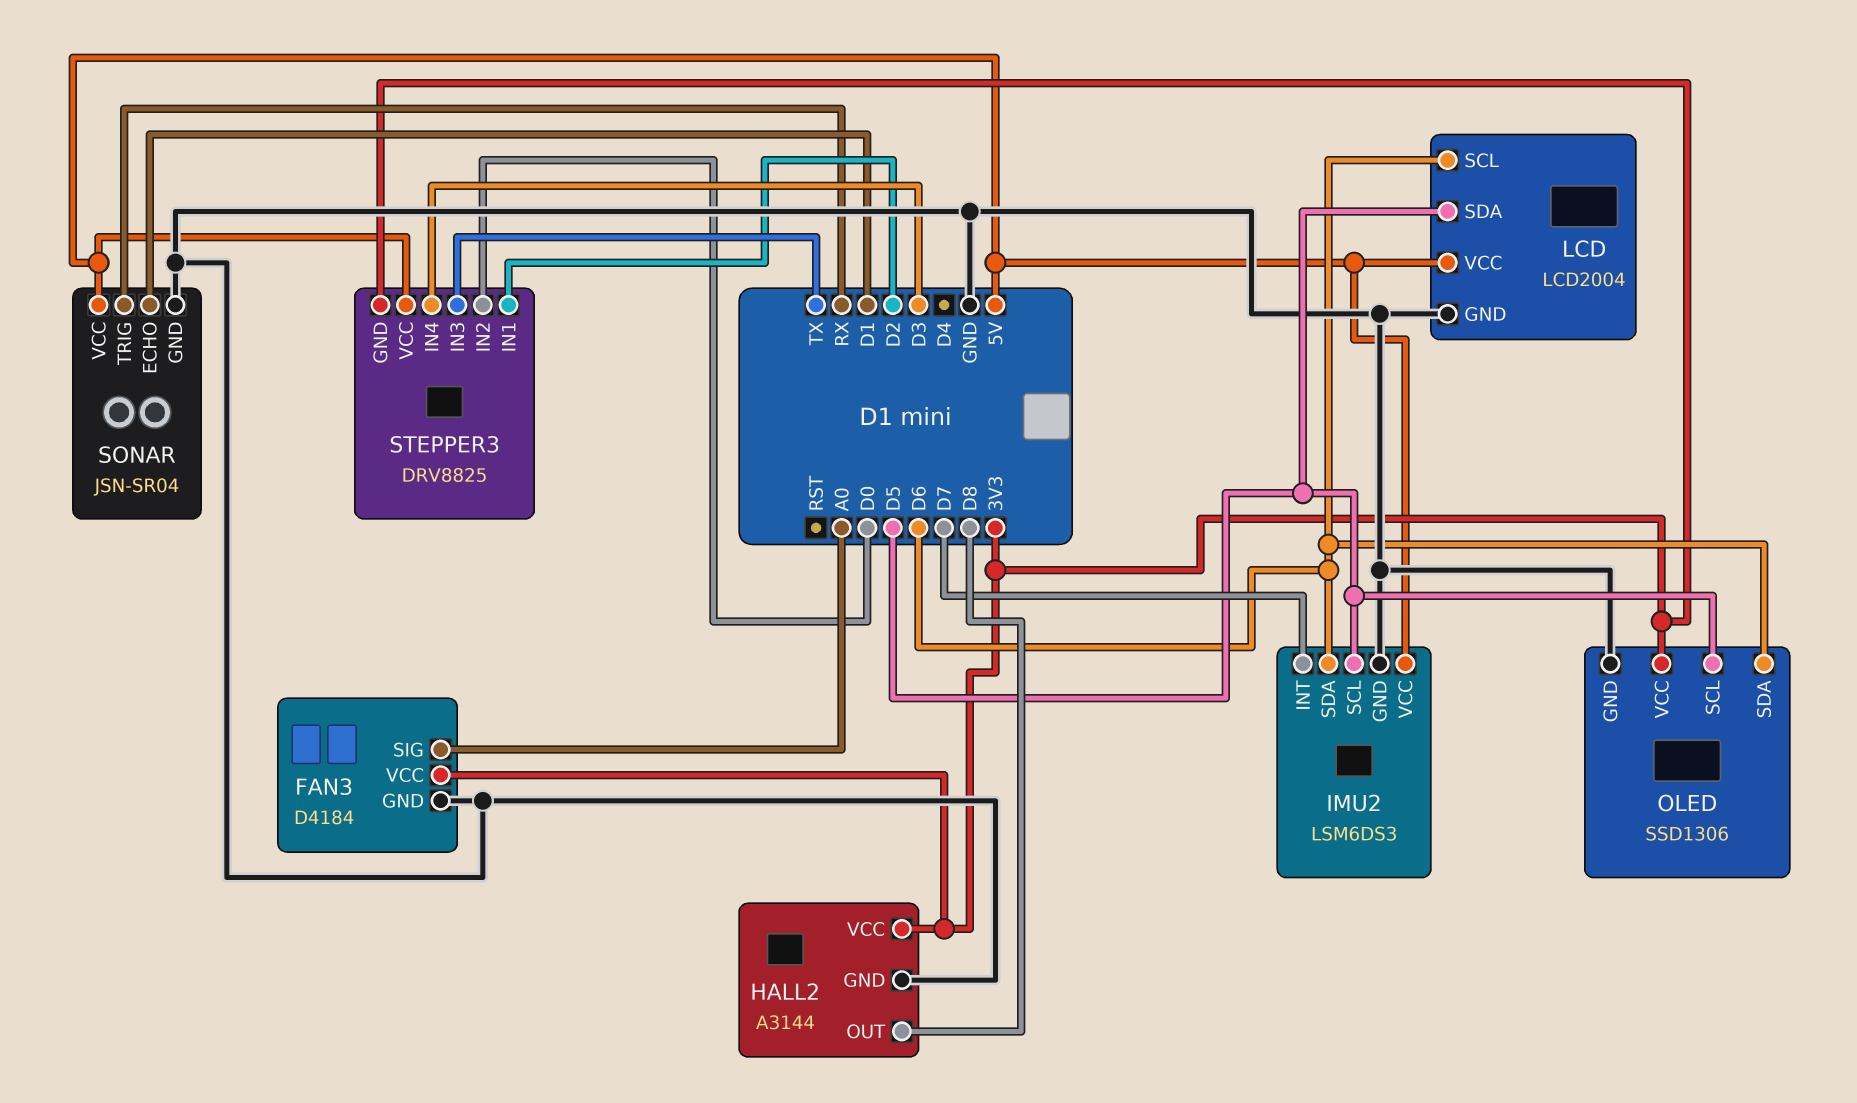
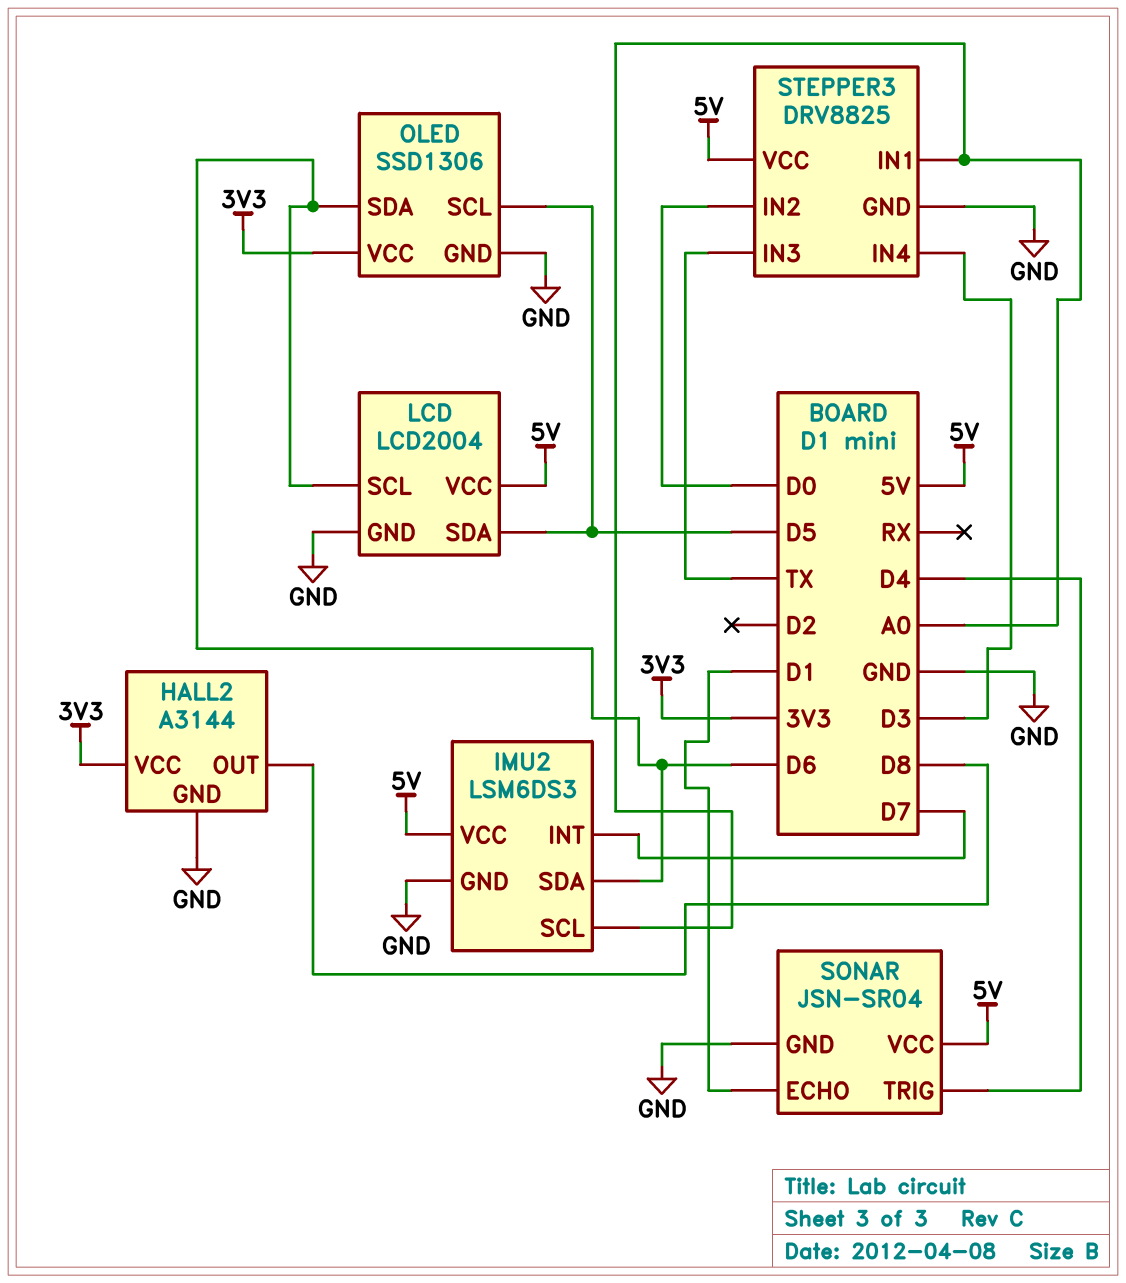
FAN3: D4184 -> none
FAN3 pin GND: GND -> none
FAN3 pin SIG: A0 -> none
FAN3 pin VCC: 3V3 -> none
IMU2 pin SCL: D5 -> A0
SONAR pin TRIG: RX -> D4
STEPPER3 pin GND: 3V3 -> GND
STEPPER3 pin IN1: D2 -> A0

